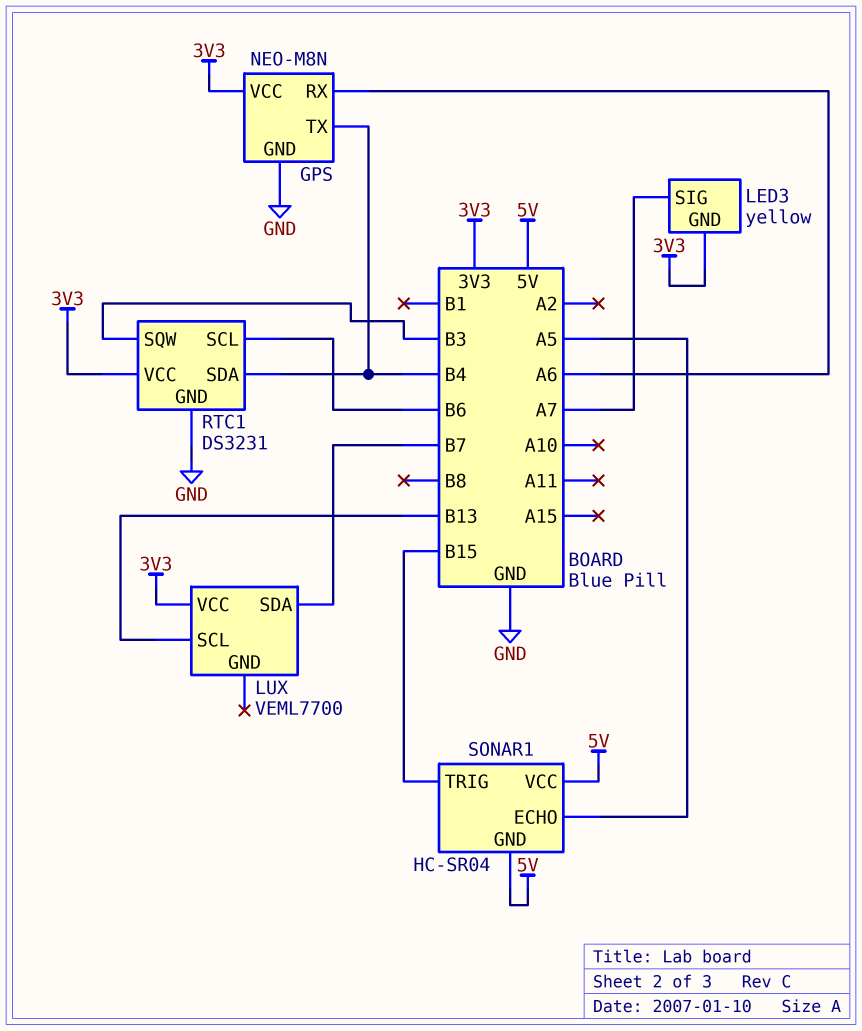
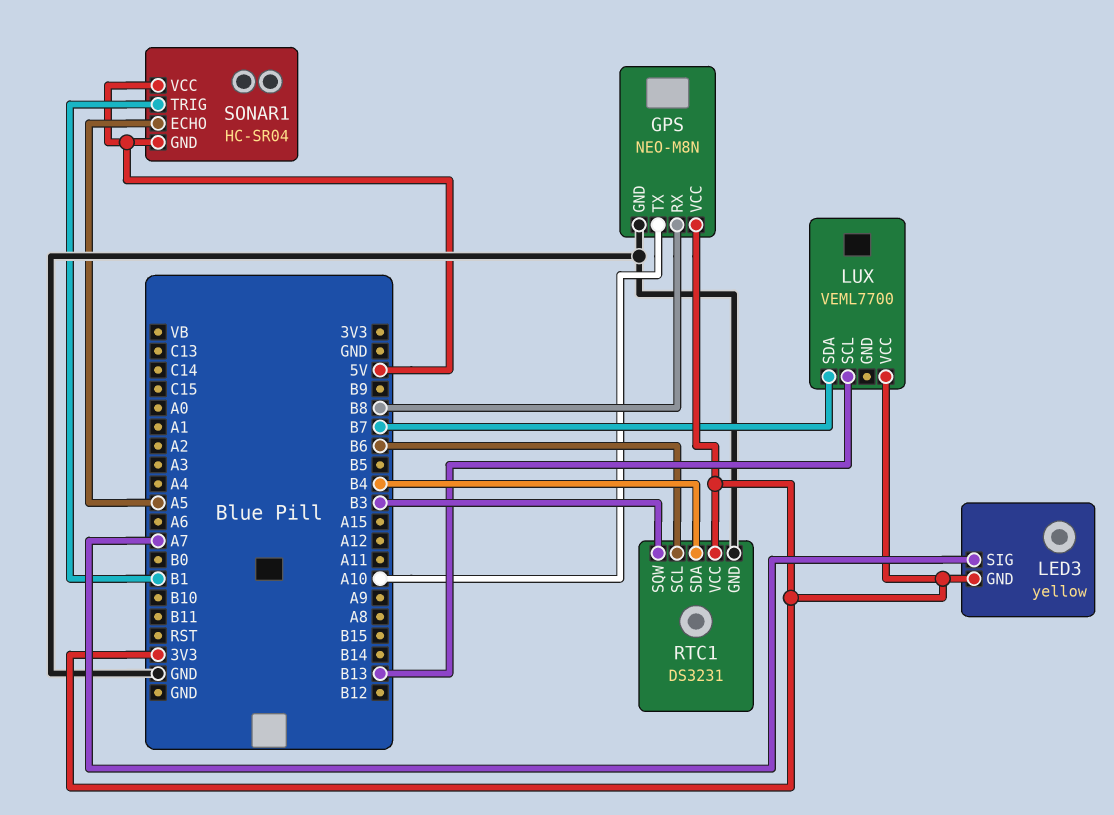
GPS pin RX: A6 -> B8
GPS pin TX: B4 -> A10
SONAR1 pin TRIG: B15 -> B1

